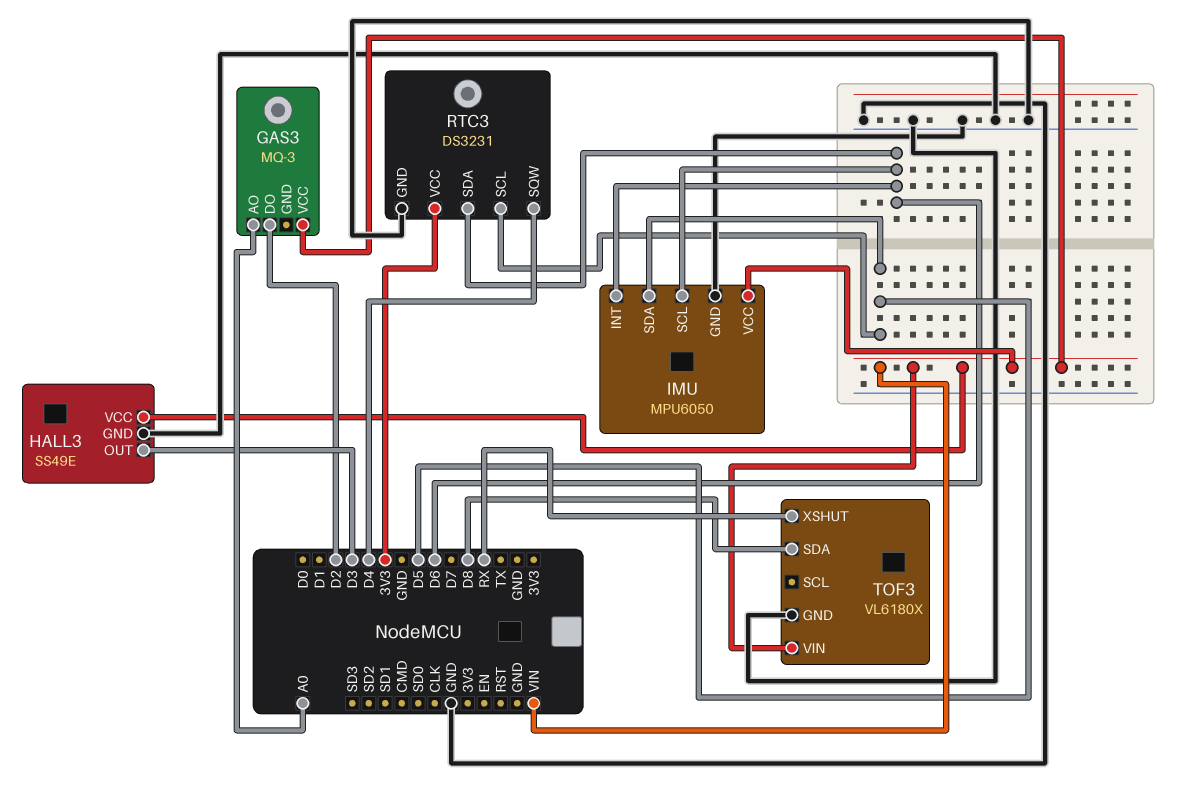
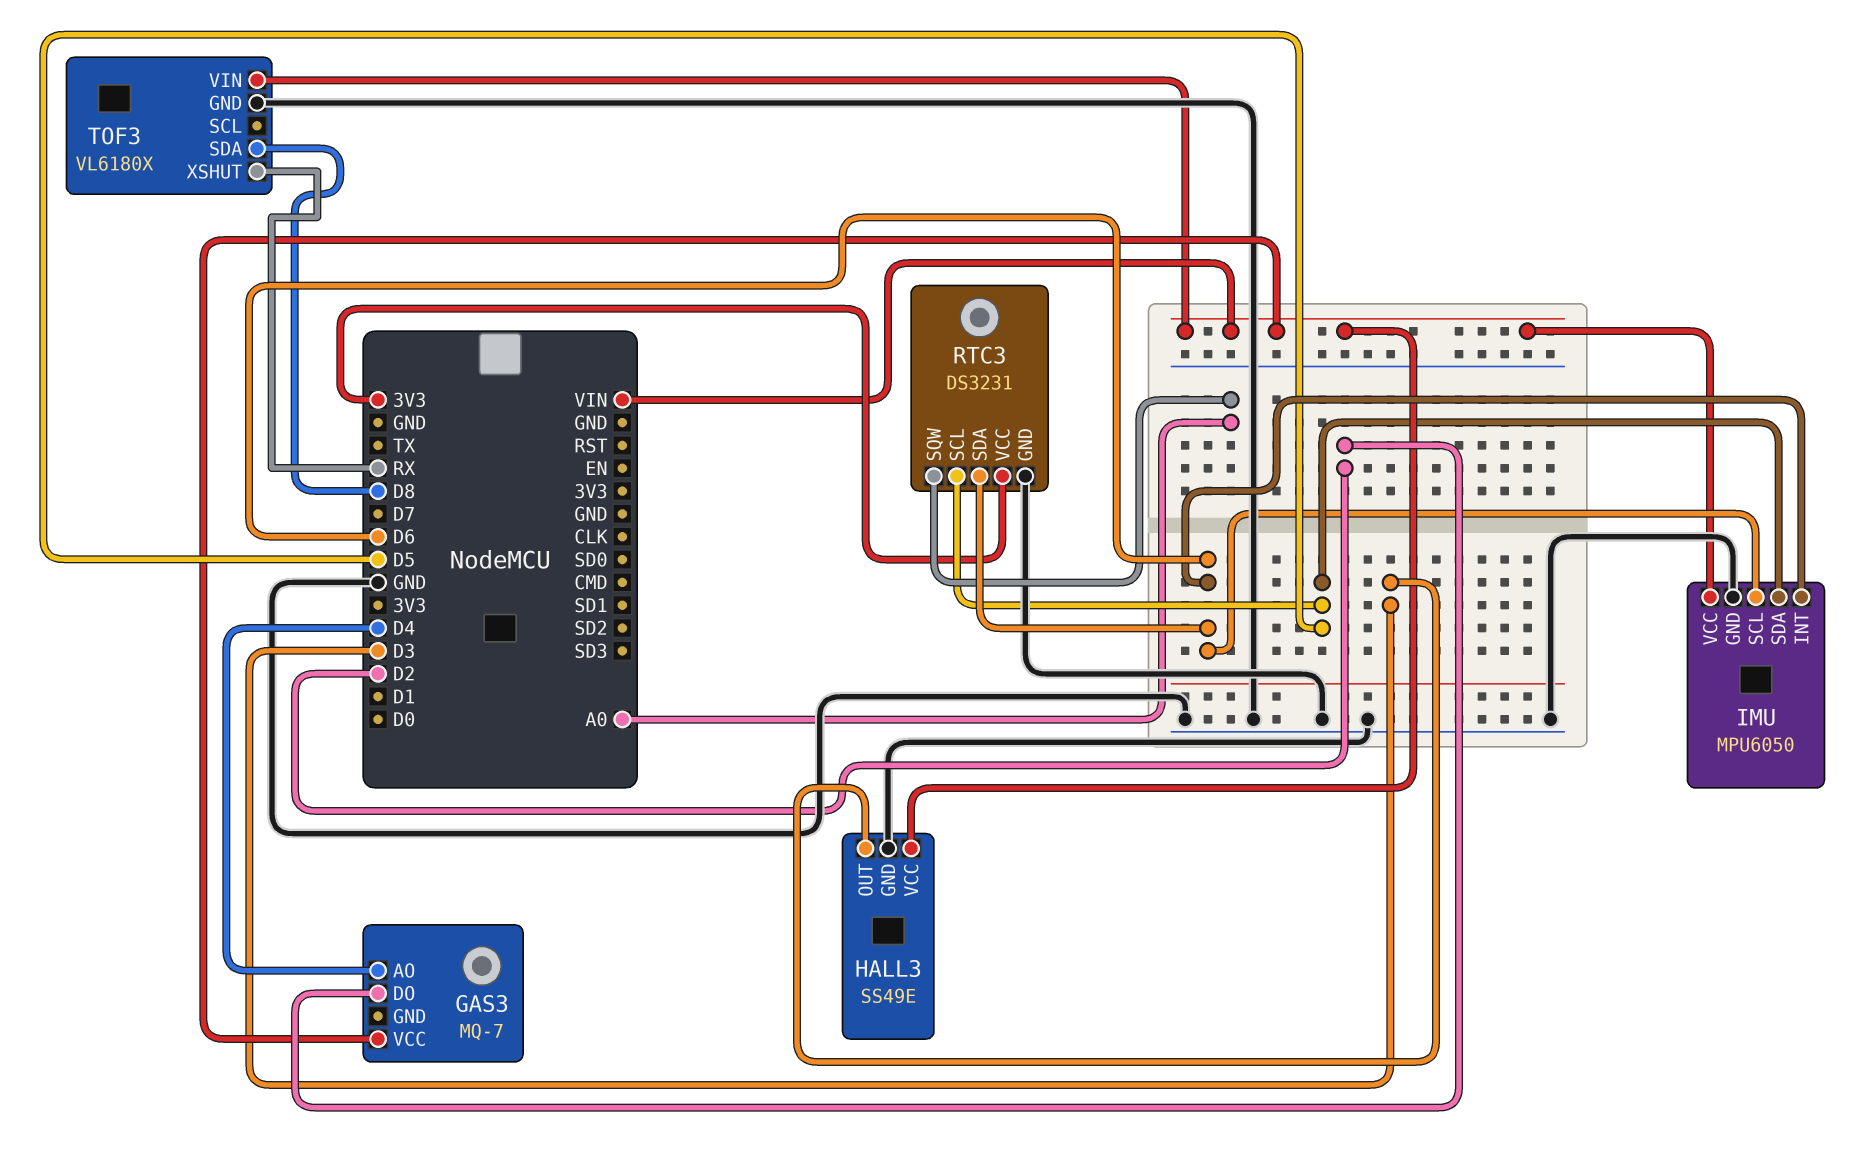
GAS3: MQ-3 -> MQ-7
GAS3 pin AO: A0 -> D4
RTC3 pin SQW: D4 -> A0

